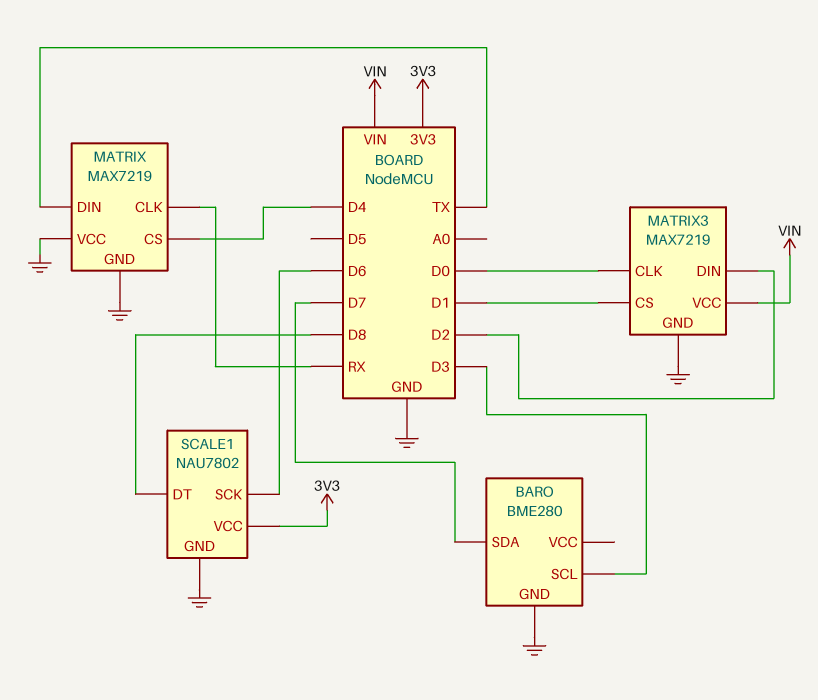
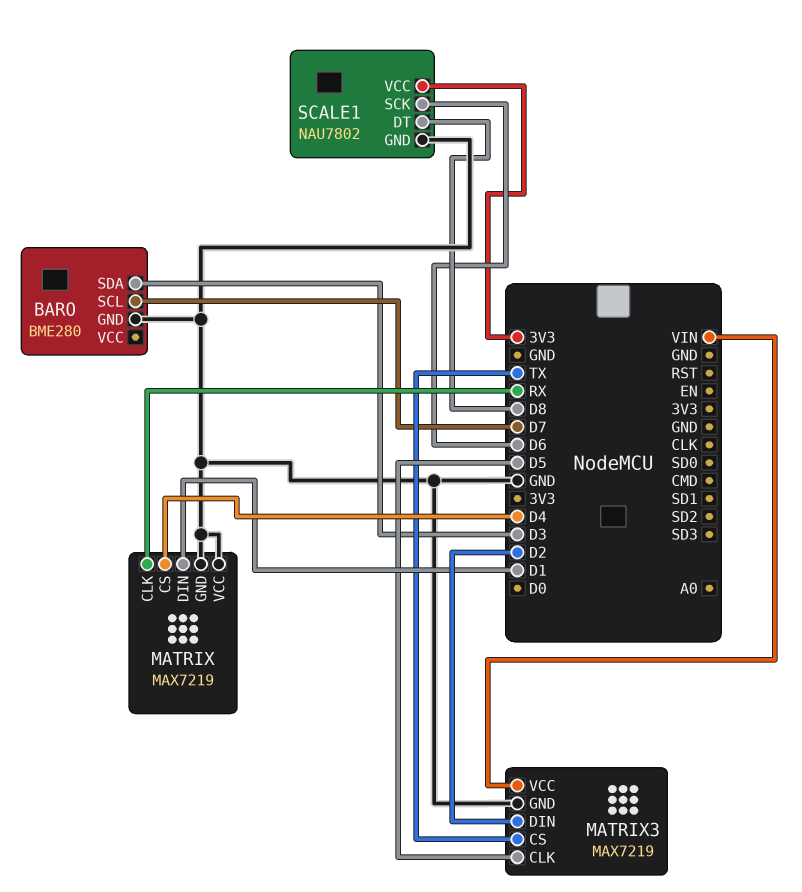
BARO pin SCL: D3 -> D7
BARO pin SDA: D7 -> D3
MATRIX pin DIN: TX -> D1
MATRIX3 pin CLK: D0 -> D5
MATRIX3 pin CS: D1 -> TX

